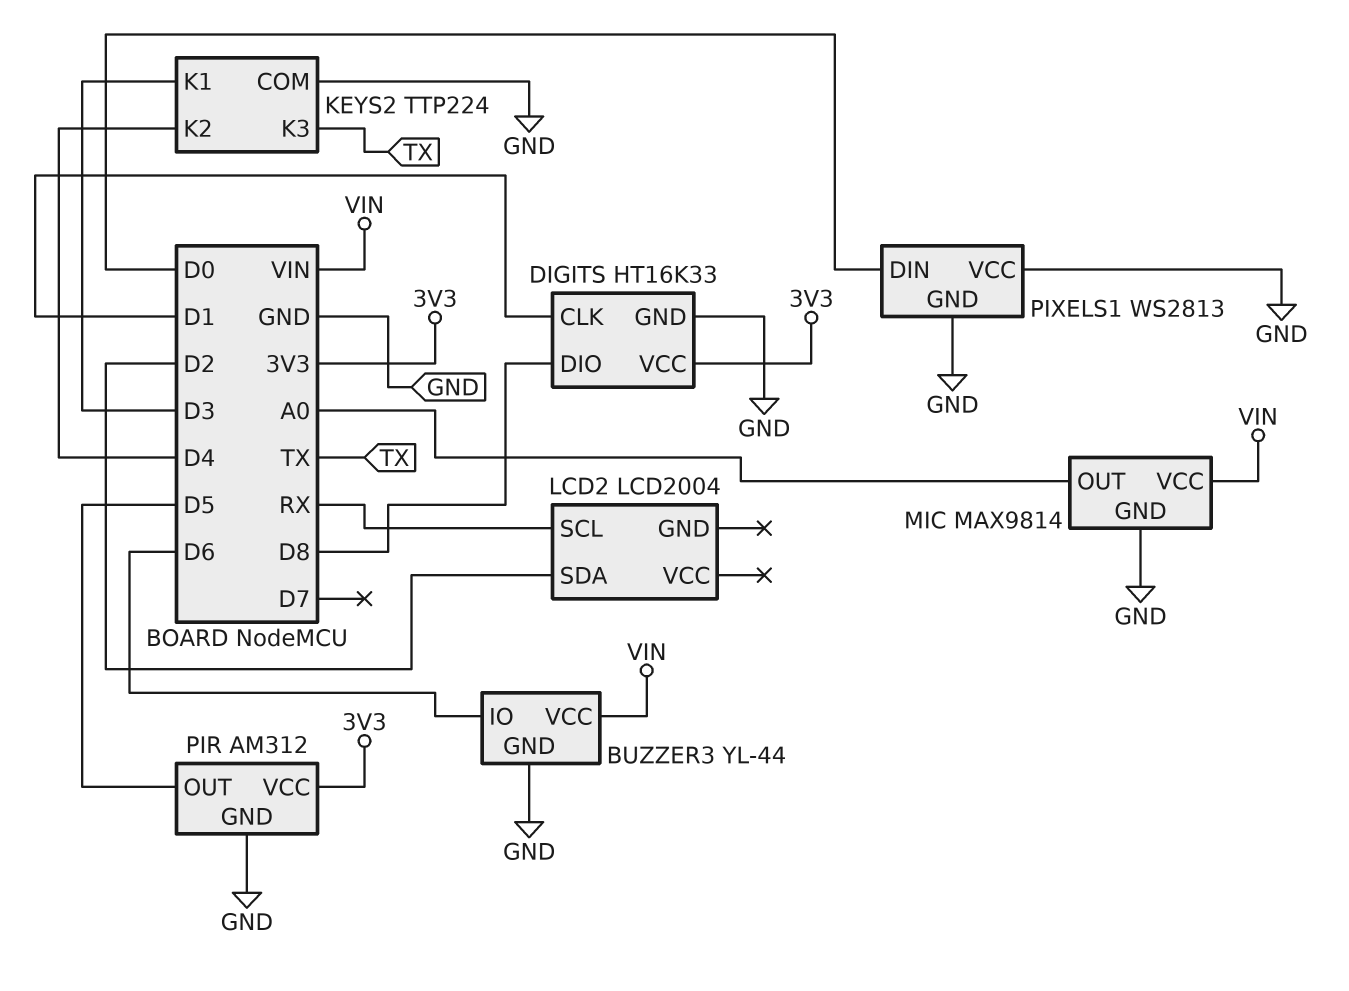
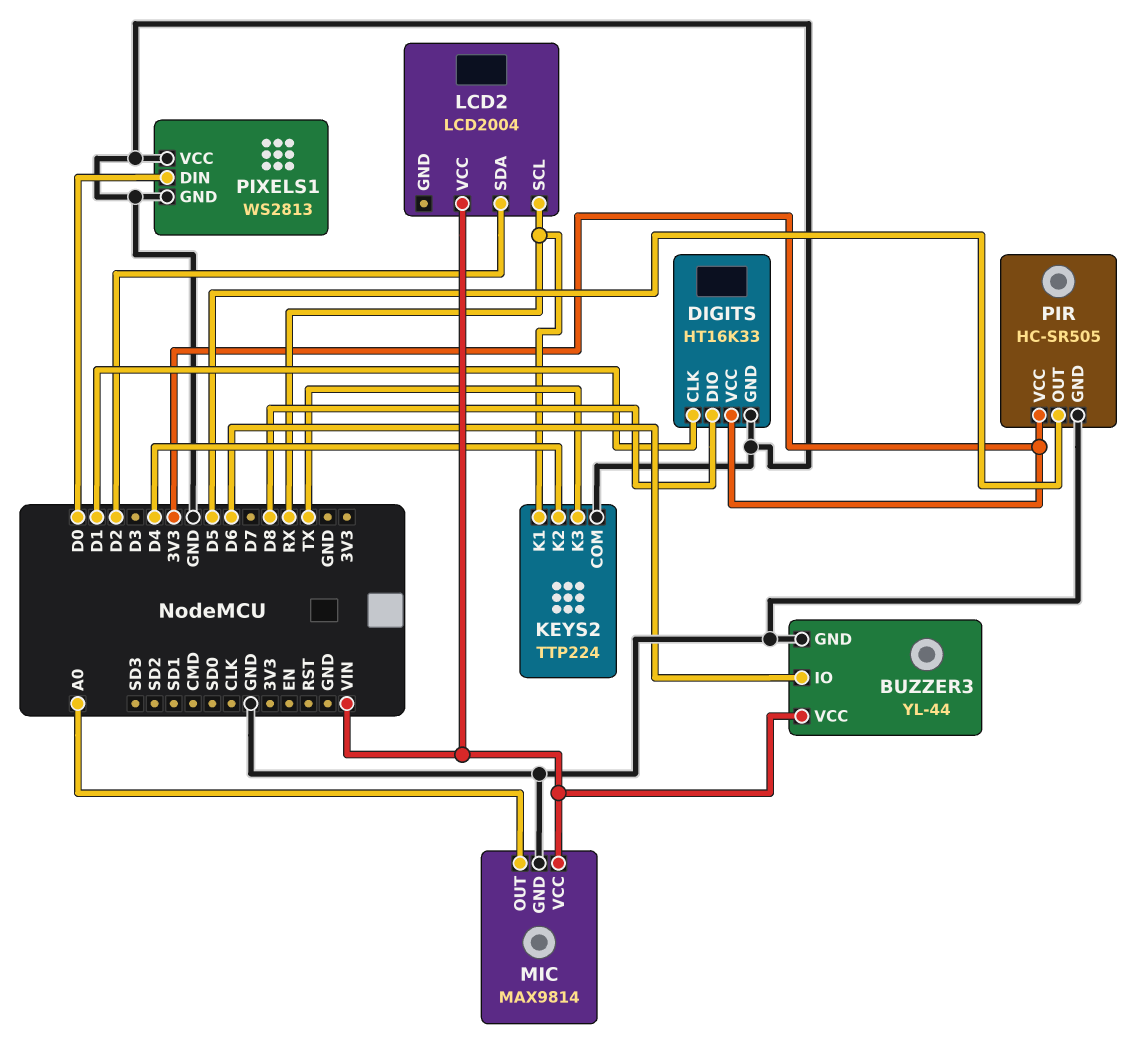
KEYS2 pin K1: D3 -> RX
LCD2 pin VCC: none -> VIN
PIR: AM312 -> HC-SR505

